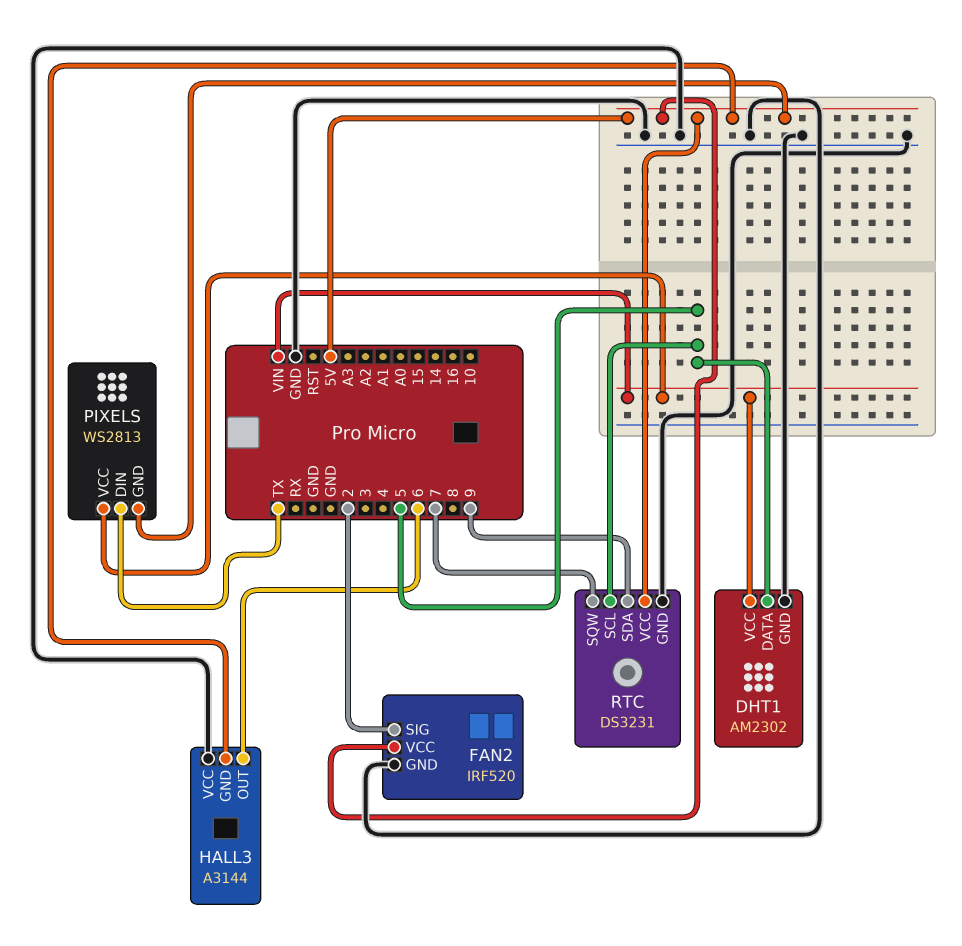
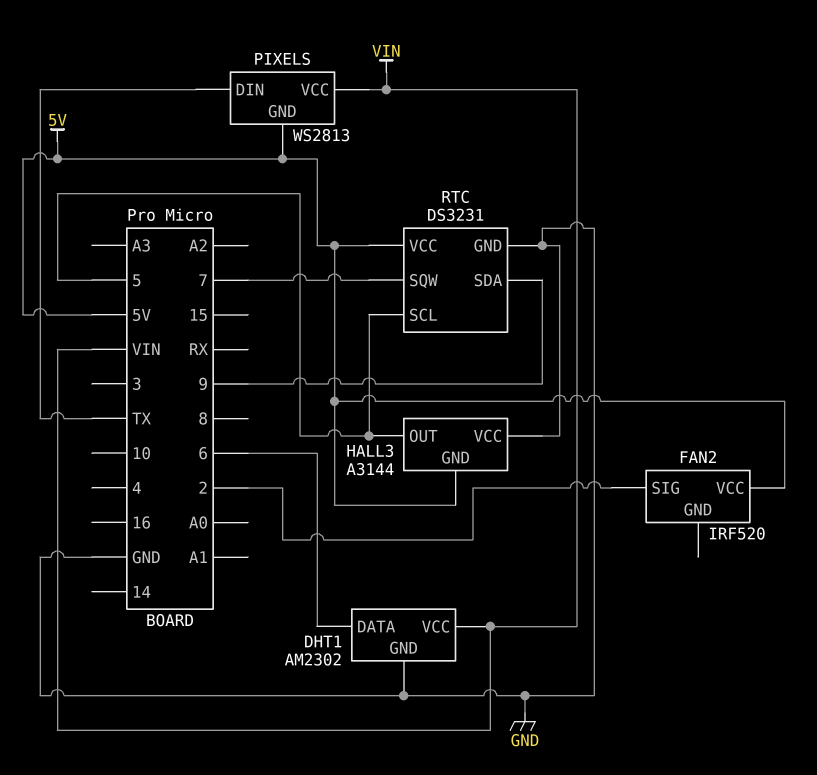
DHT1 pin DATA: 5 -> 6
FAN2 pin GND: GND -> none
HALL3 pin OUT: 6 -> 5

